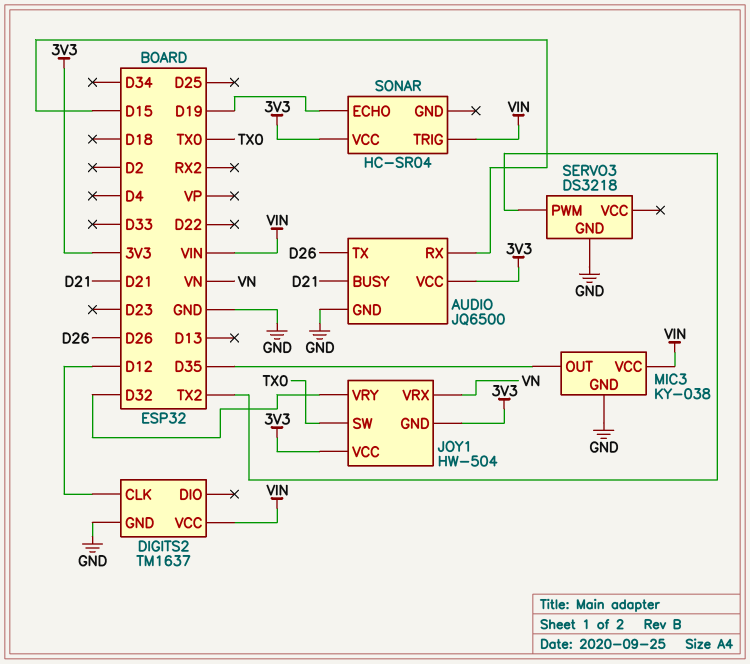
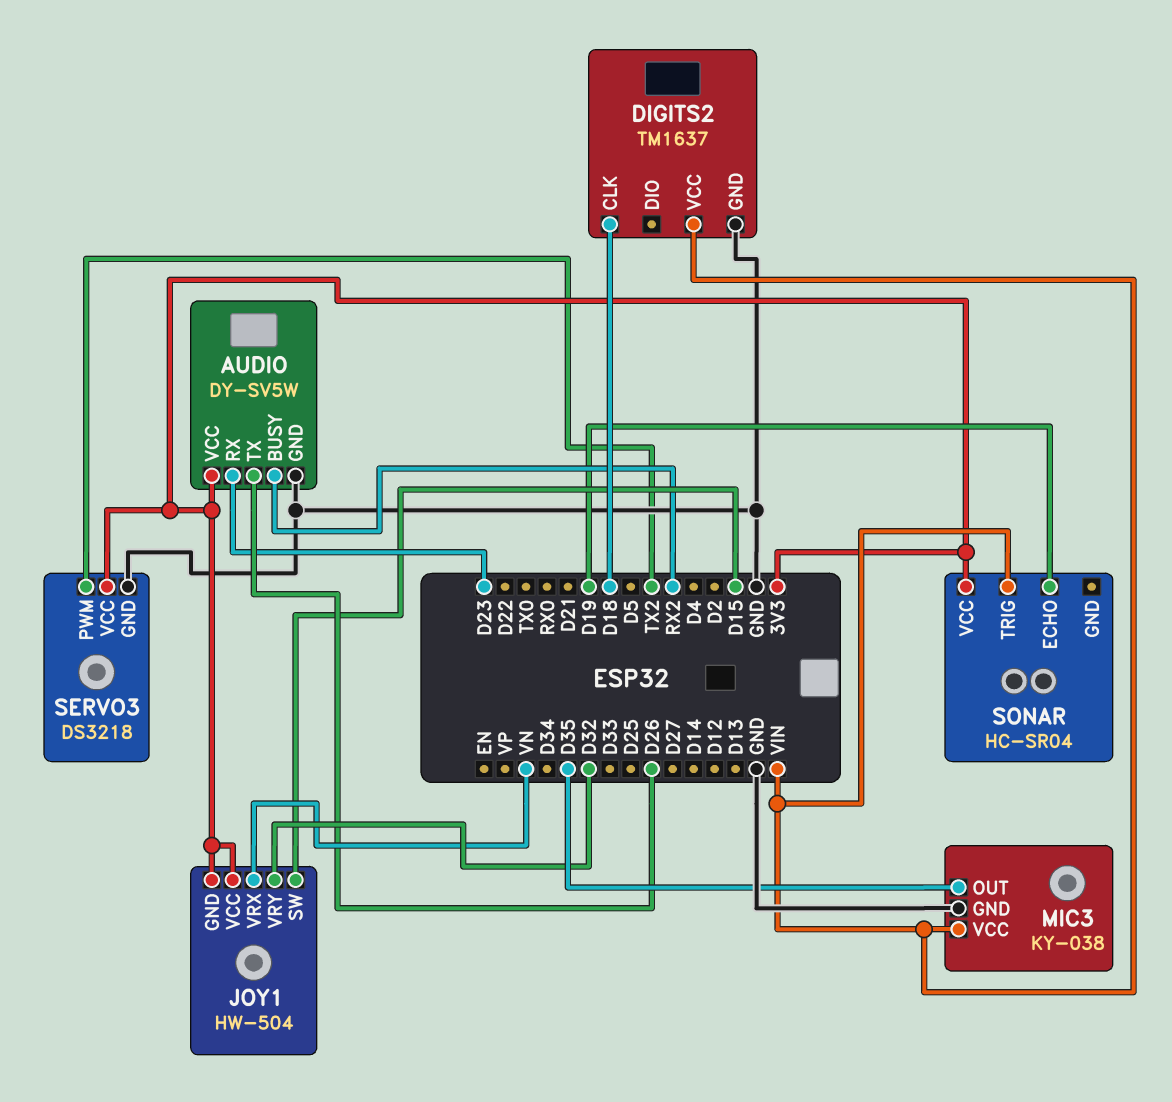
AUDIO: JQ6500 -> DY-SV5W
AUDIO pin BUSY: D21 -> RX2
AUDIO pin RX: D15 -> D23
DIGITS2 pin CLK: D12 -> D18
JOY1 pin SW: TX0 -> D15
SERVO3 pin VCC: none -> 3V3

